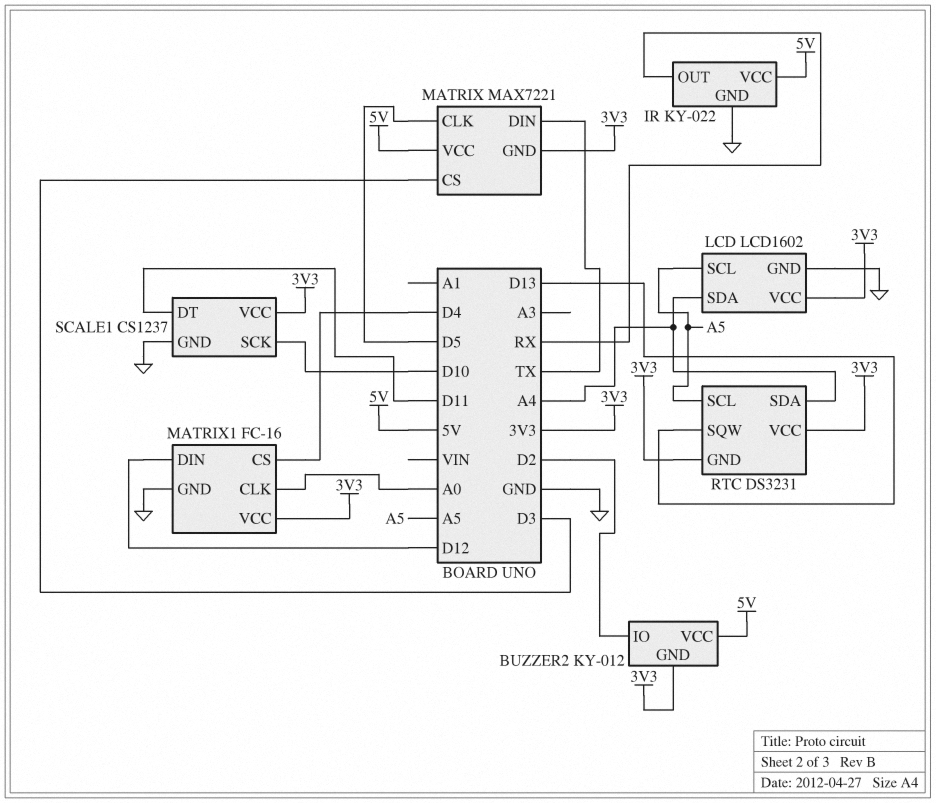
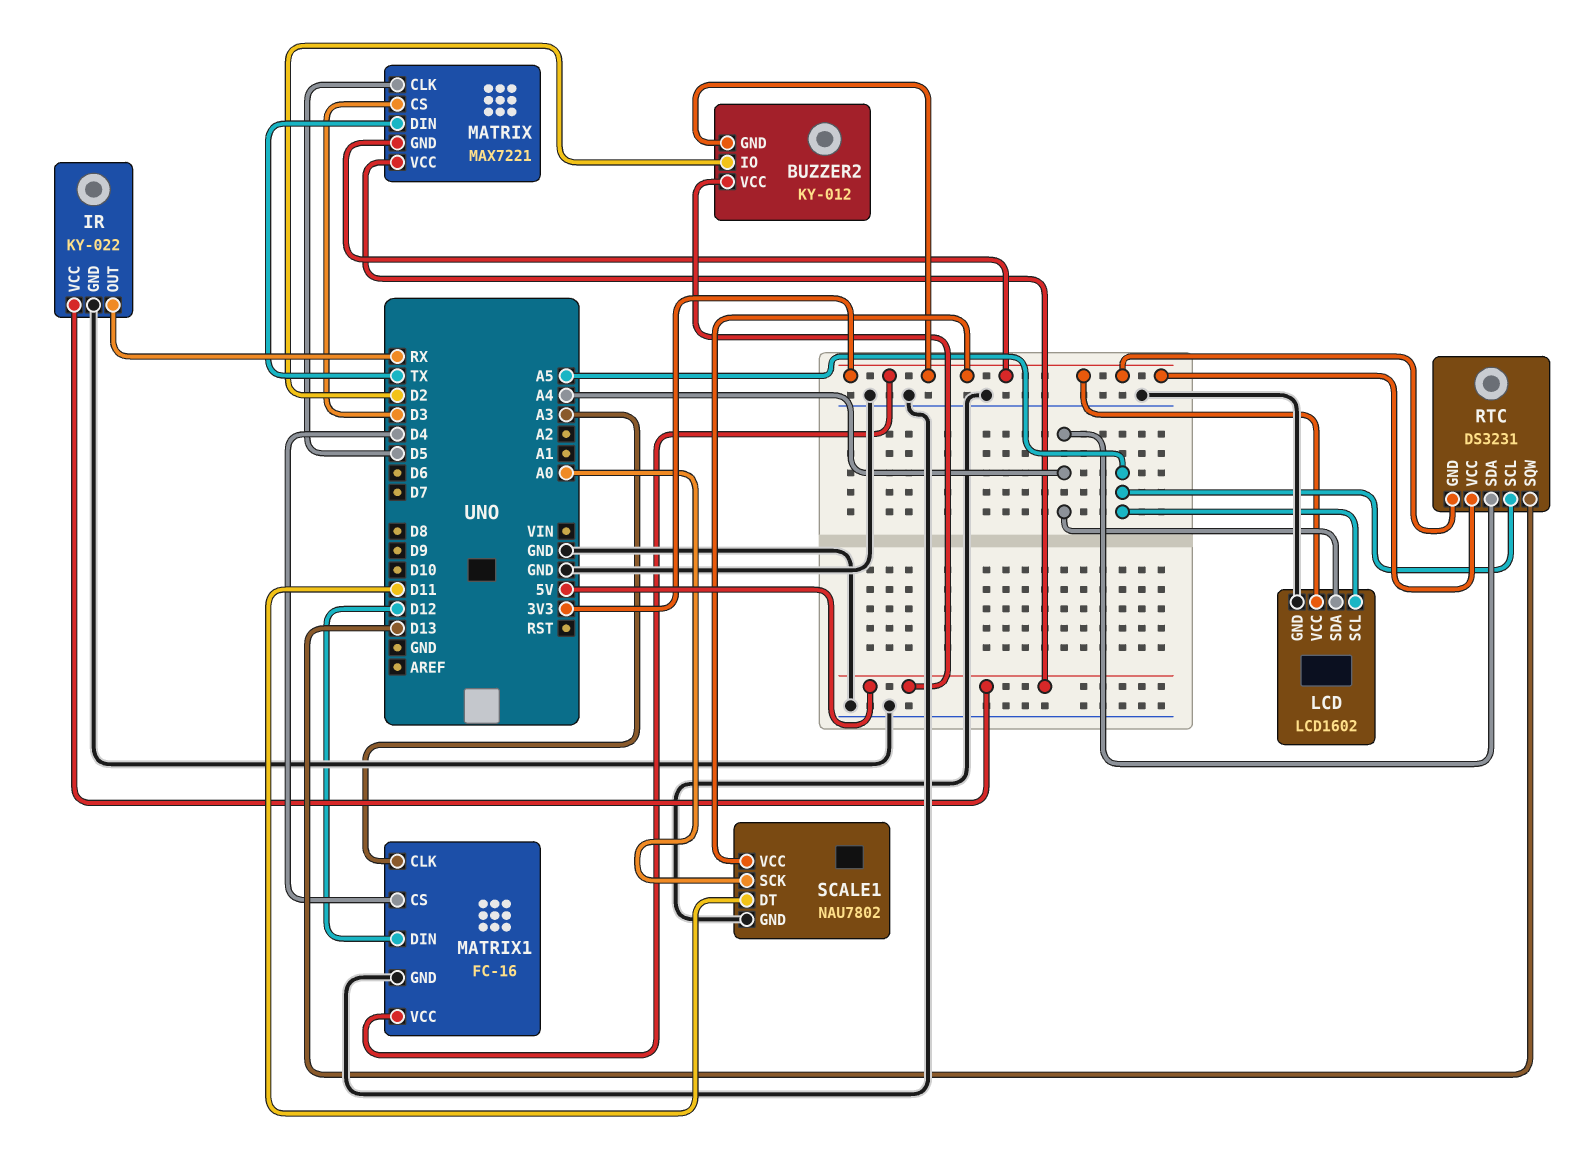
MATRIX1 pin CLK: A0 -> A3
SCALE1: CS1237 -> NAU7802
SCALE1 pin SCK: D10 -> A0

